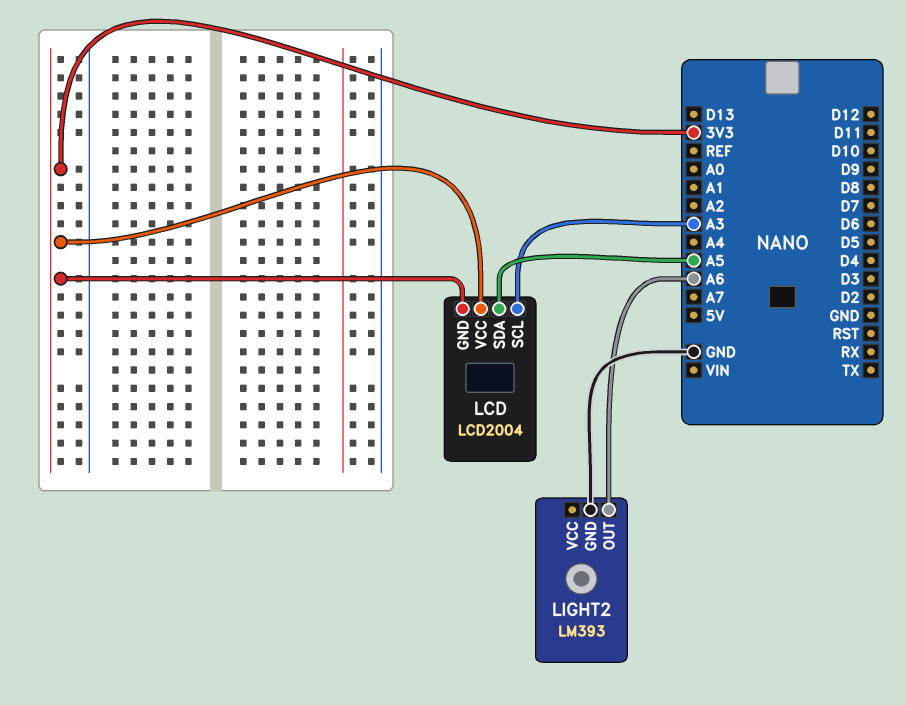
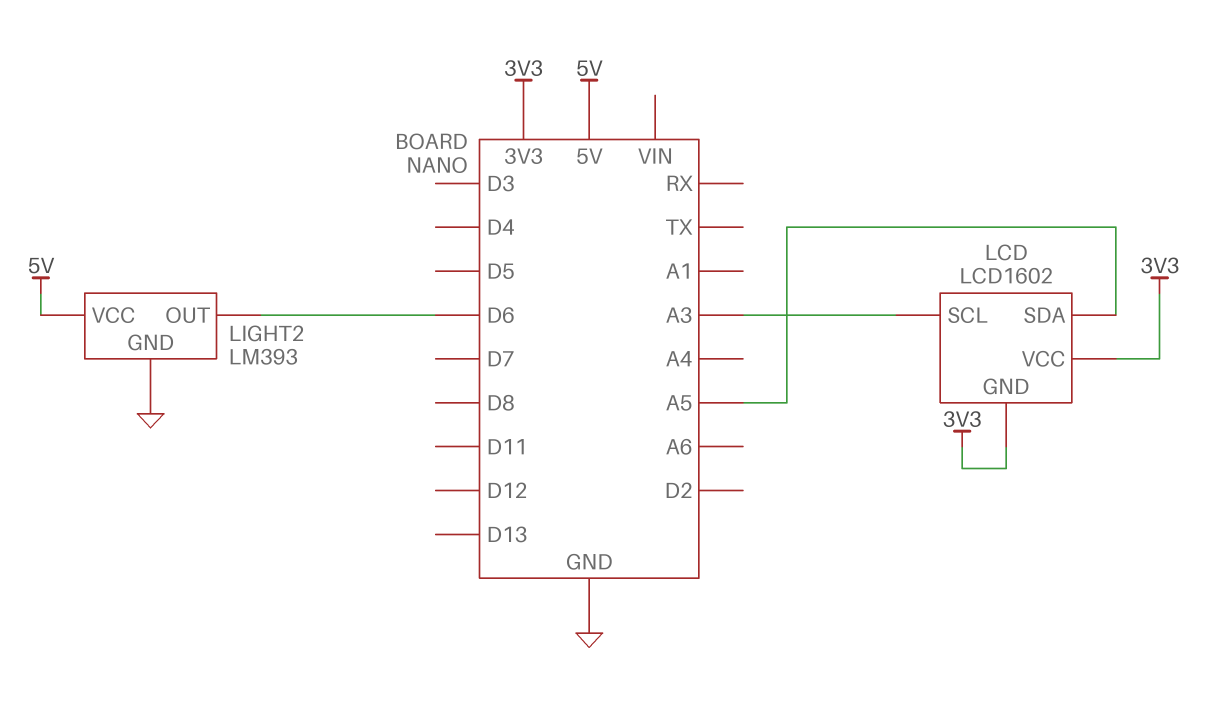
LCD: LCD2004 -> LCD1602
LIGHT2 pin OUT: A6 -> D6
LIGHT2 pin VCC: none -> 5V

